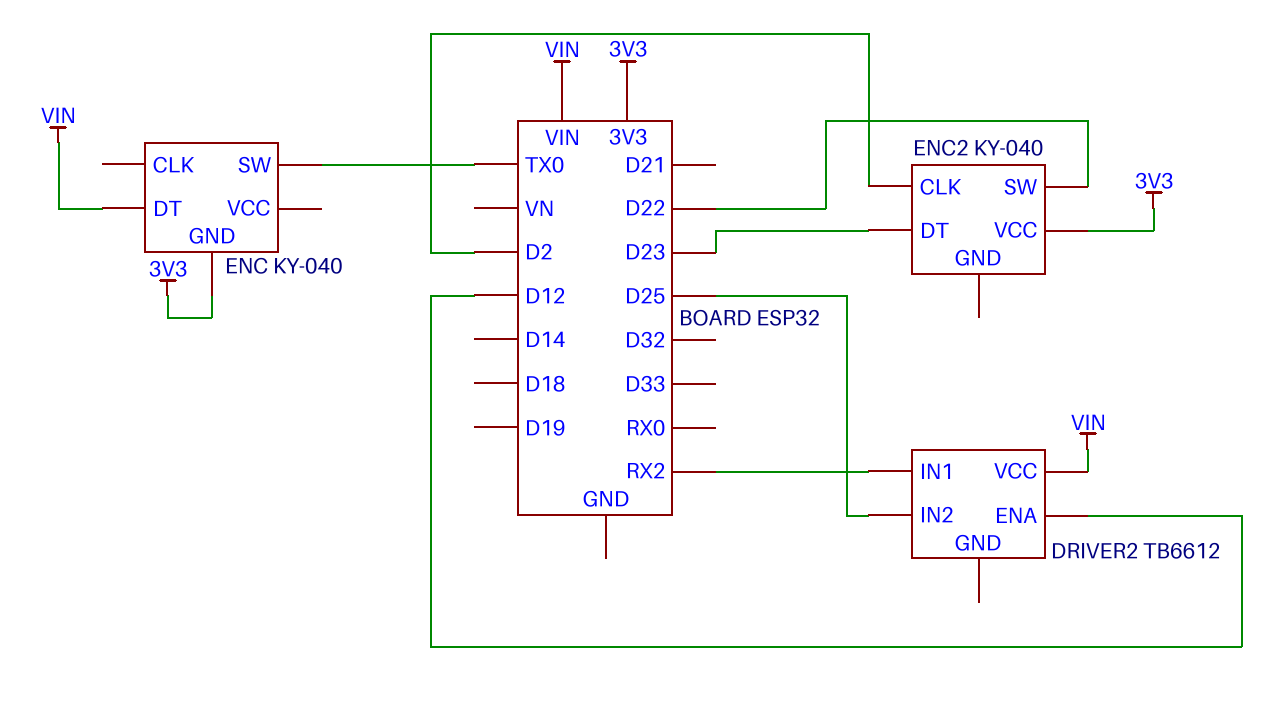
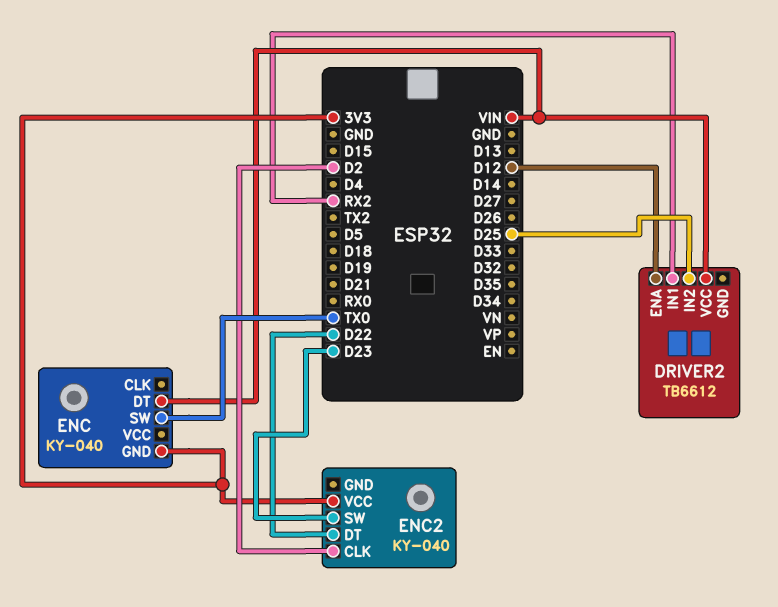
ENC2 pin DT: D23 -> D22
ENC2 pin SW: D22 -> D23

